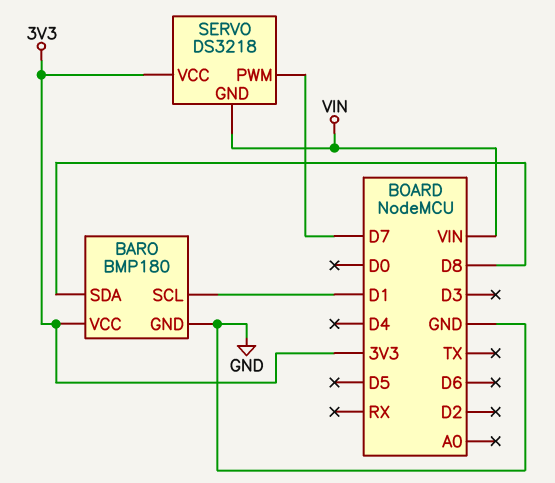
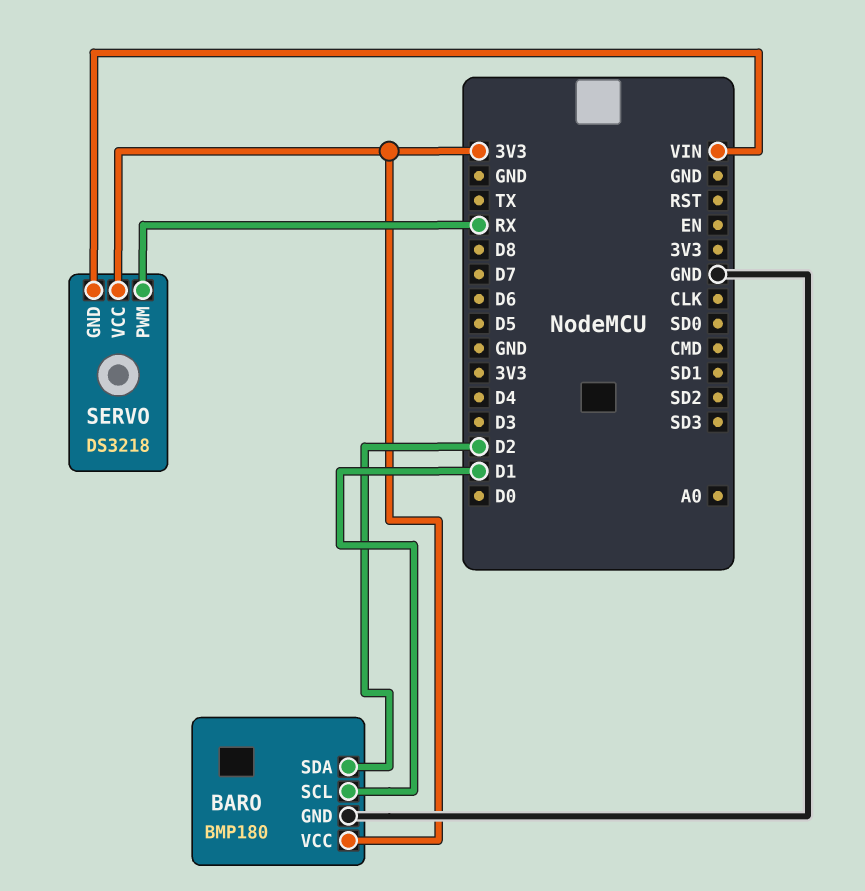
BARO pin SDA: D8 -> D2
SERVO pin PWM: D7 -> RX

